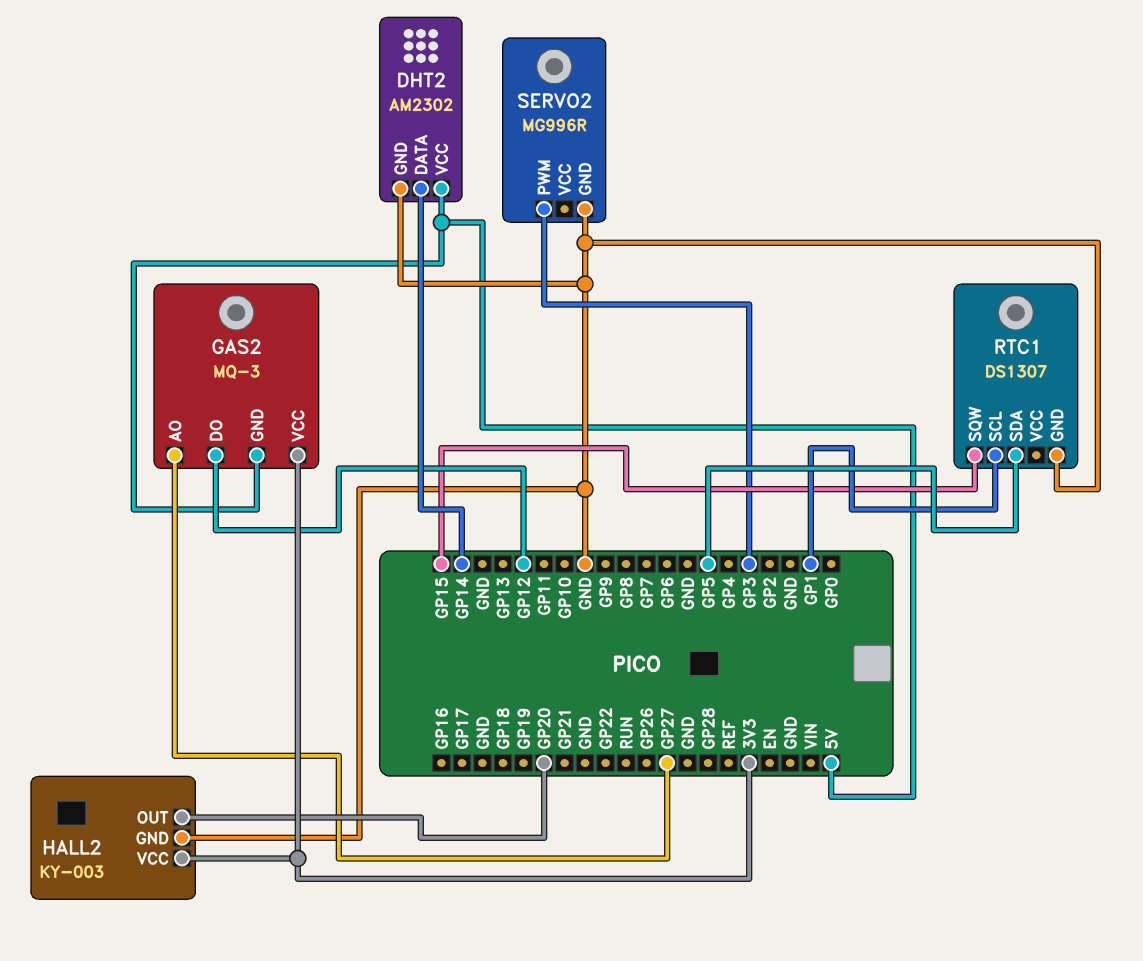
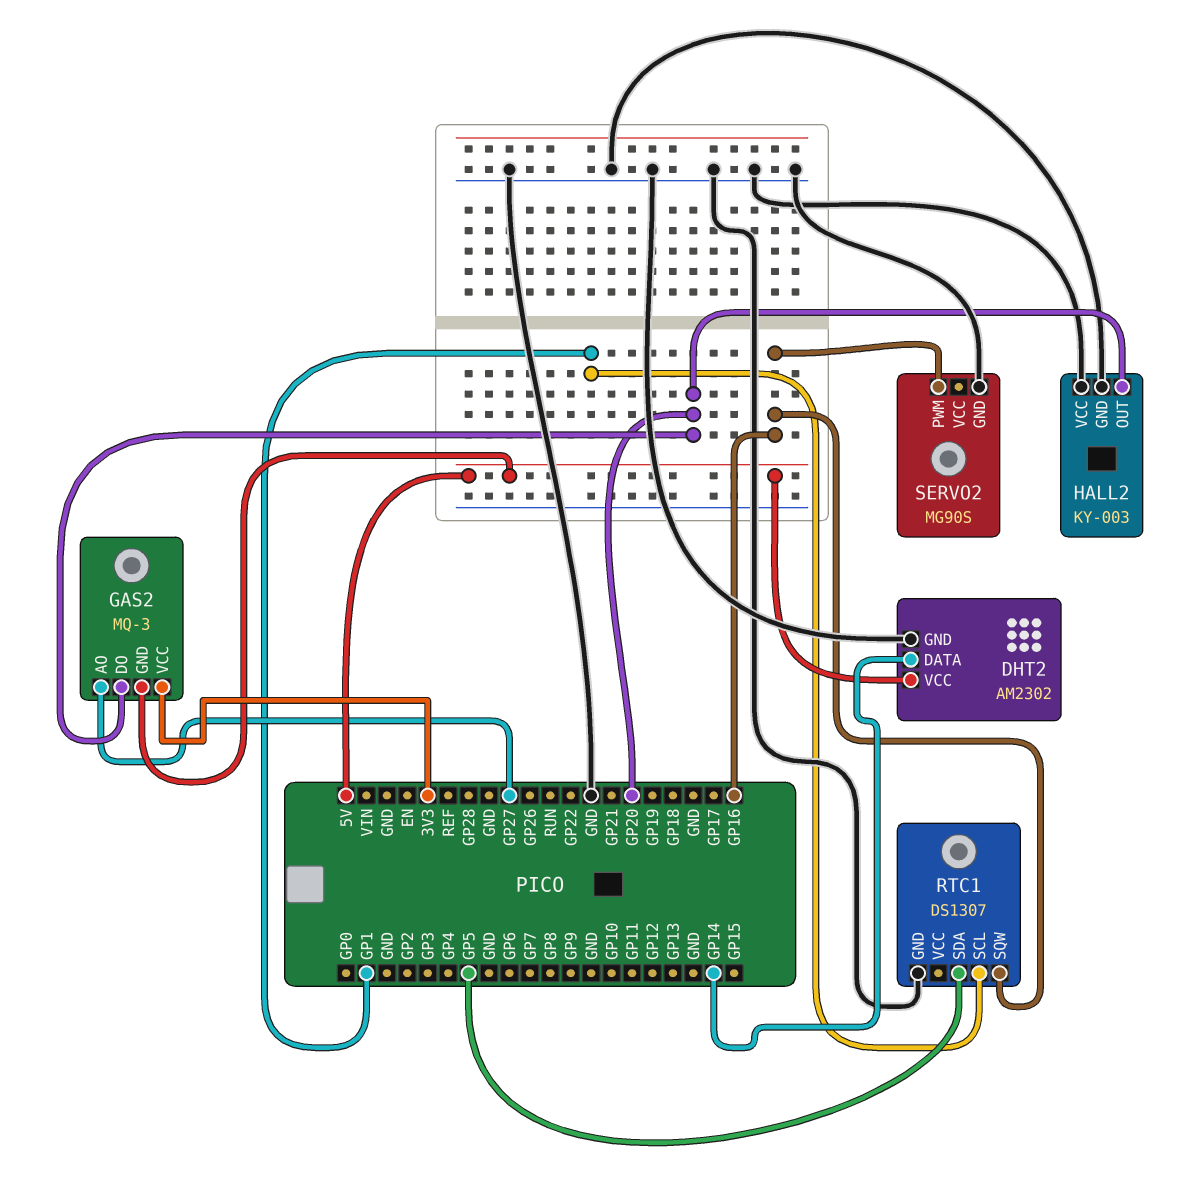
GAS2 pin DO: GP12 -> GP20
HALL2 pin VCC: 3V3 -> GND
RTC1 pin SQW: GP15 -> GP16
SERVO2: MG996R -> MG90S
SERVO2 pin PWM: GP3 -> GP16

